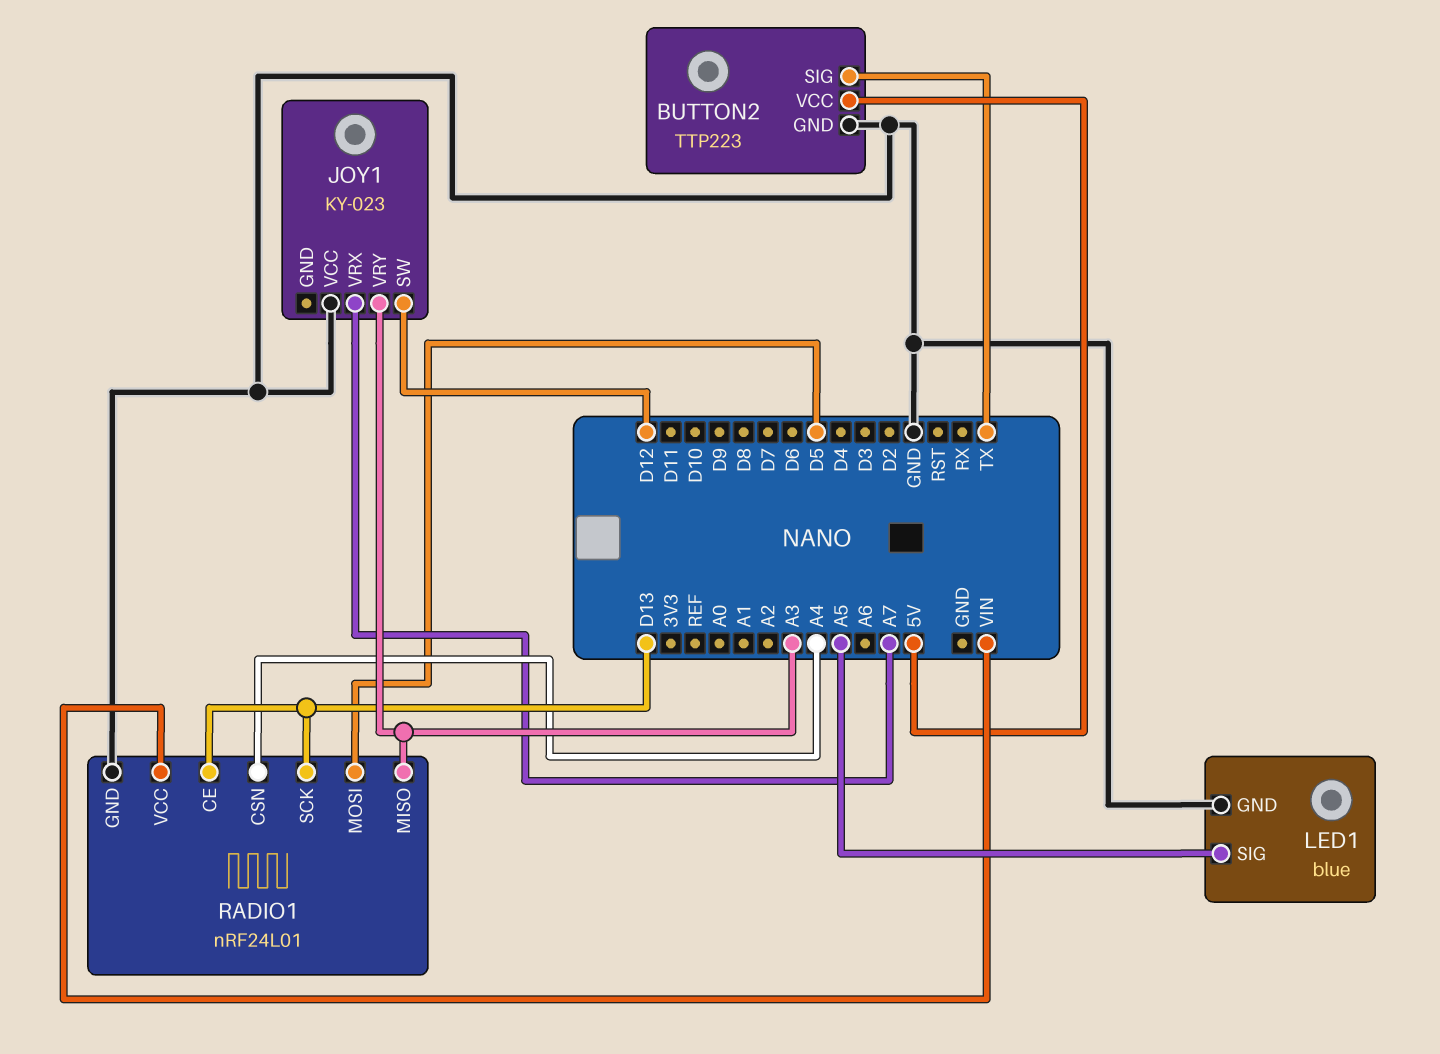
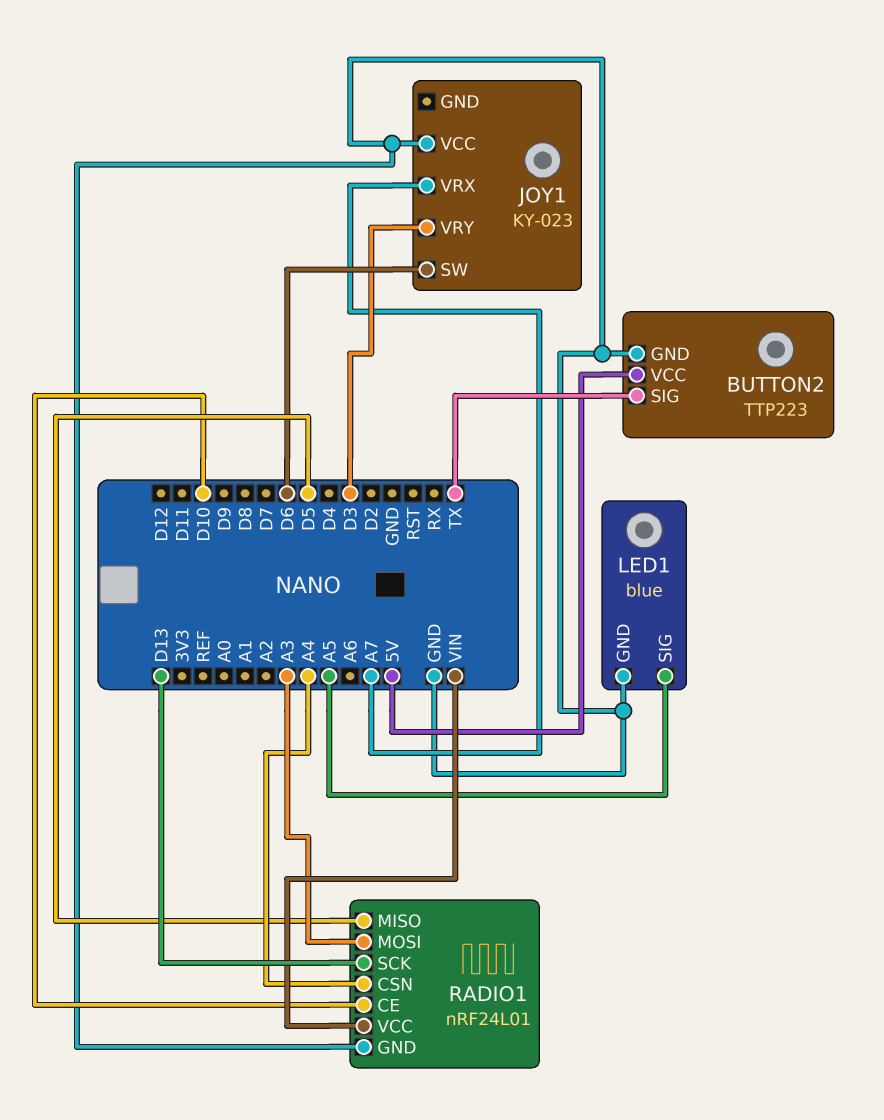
JOY1 pin SW: D12 -> D6
JOY1 pin VRY: A3 -> D3
RADIO1 pin CE: D13 -> D10
RADIO1 pin MISO: A3 -> D5
RADIO1 pin MOSI: D5 -> A3

